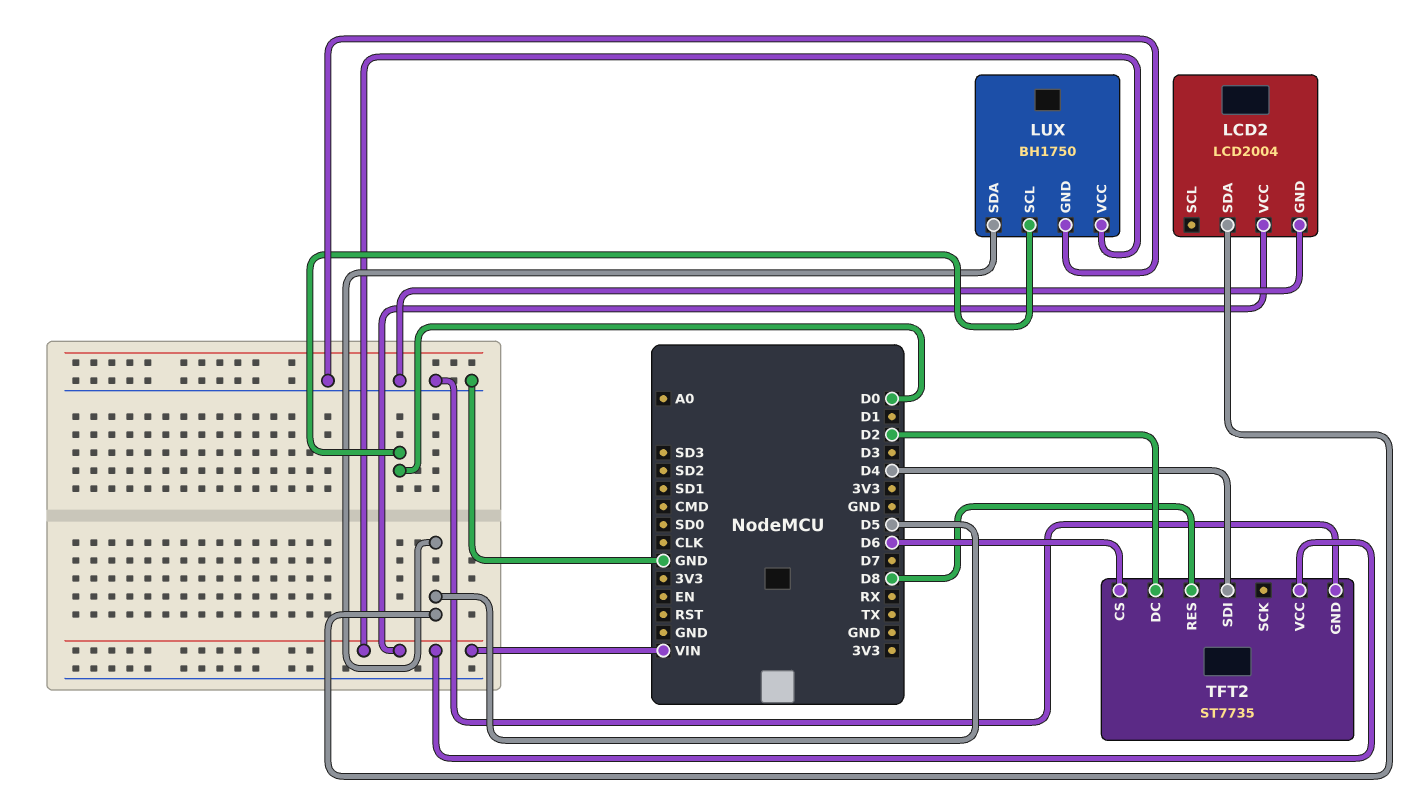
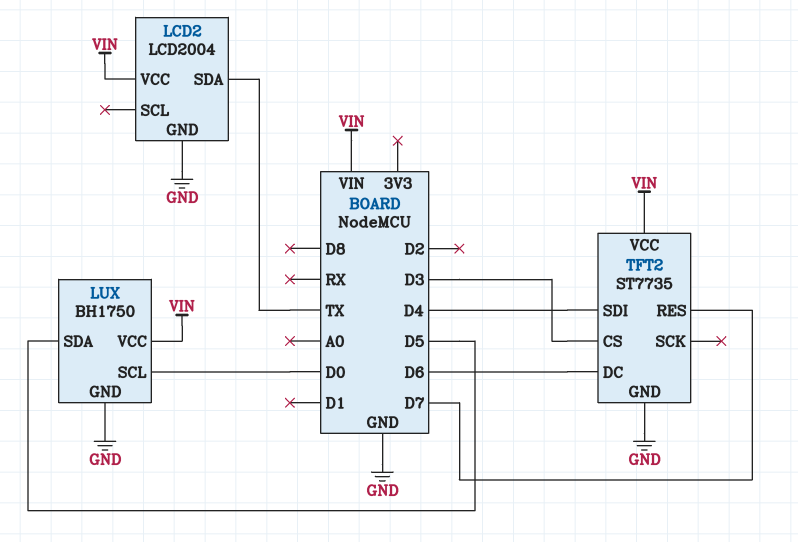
LCD2 pin SDA: D5 -> TX
TFT2 pin CS: D6 -> D3
TFT2 pin DC: D2 -> D6
TFT2 pin RES: D8 -> D7

